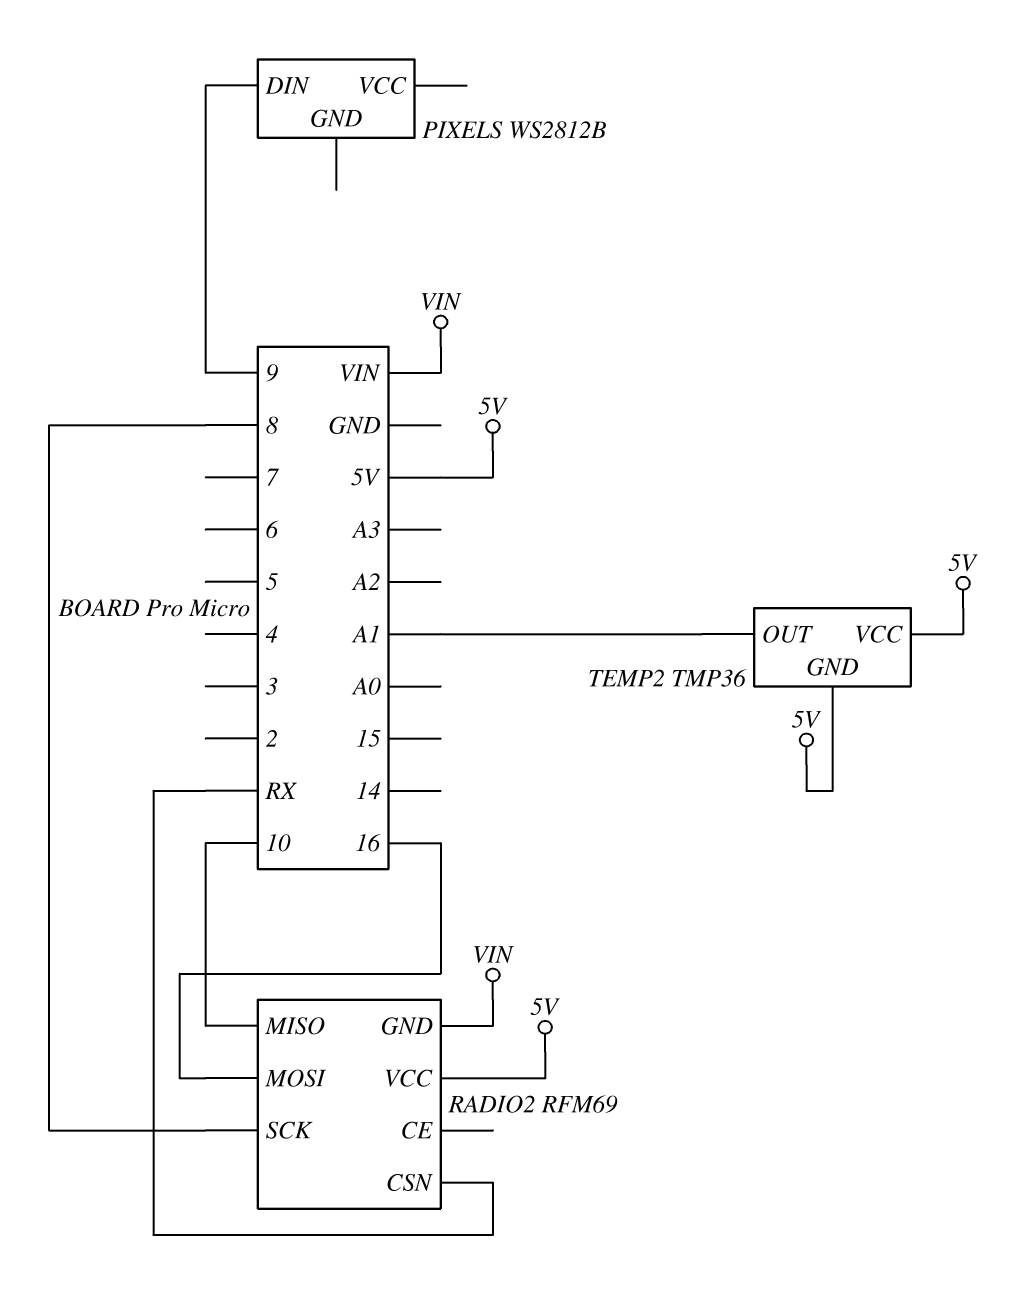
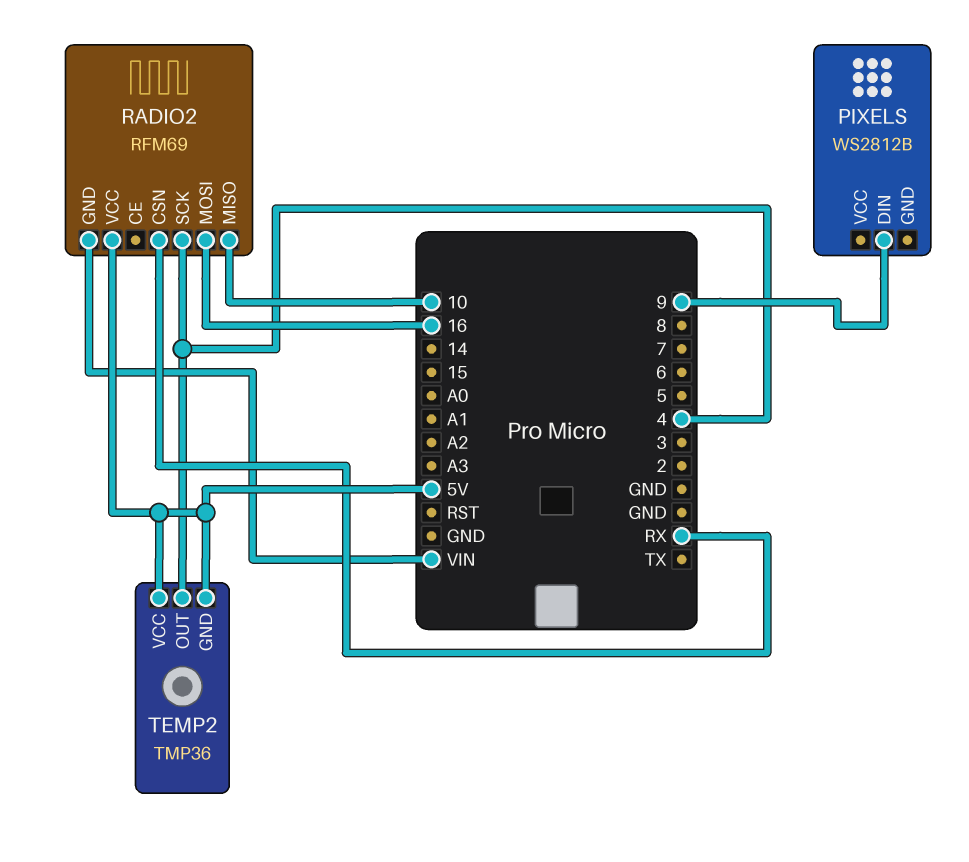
RADIO2 pin SCK: 8 -> 4
TEMP2 pin OUT: A1 -> 4

